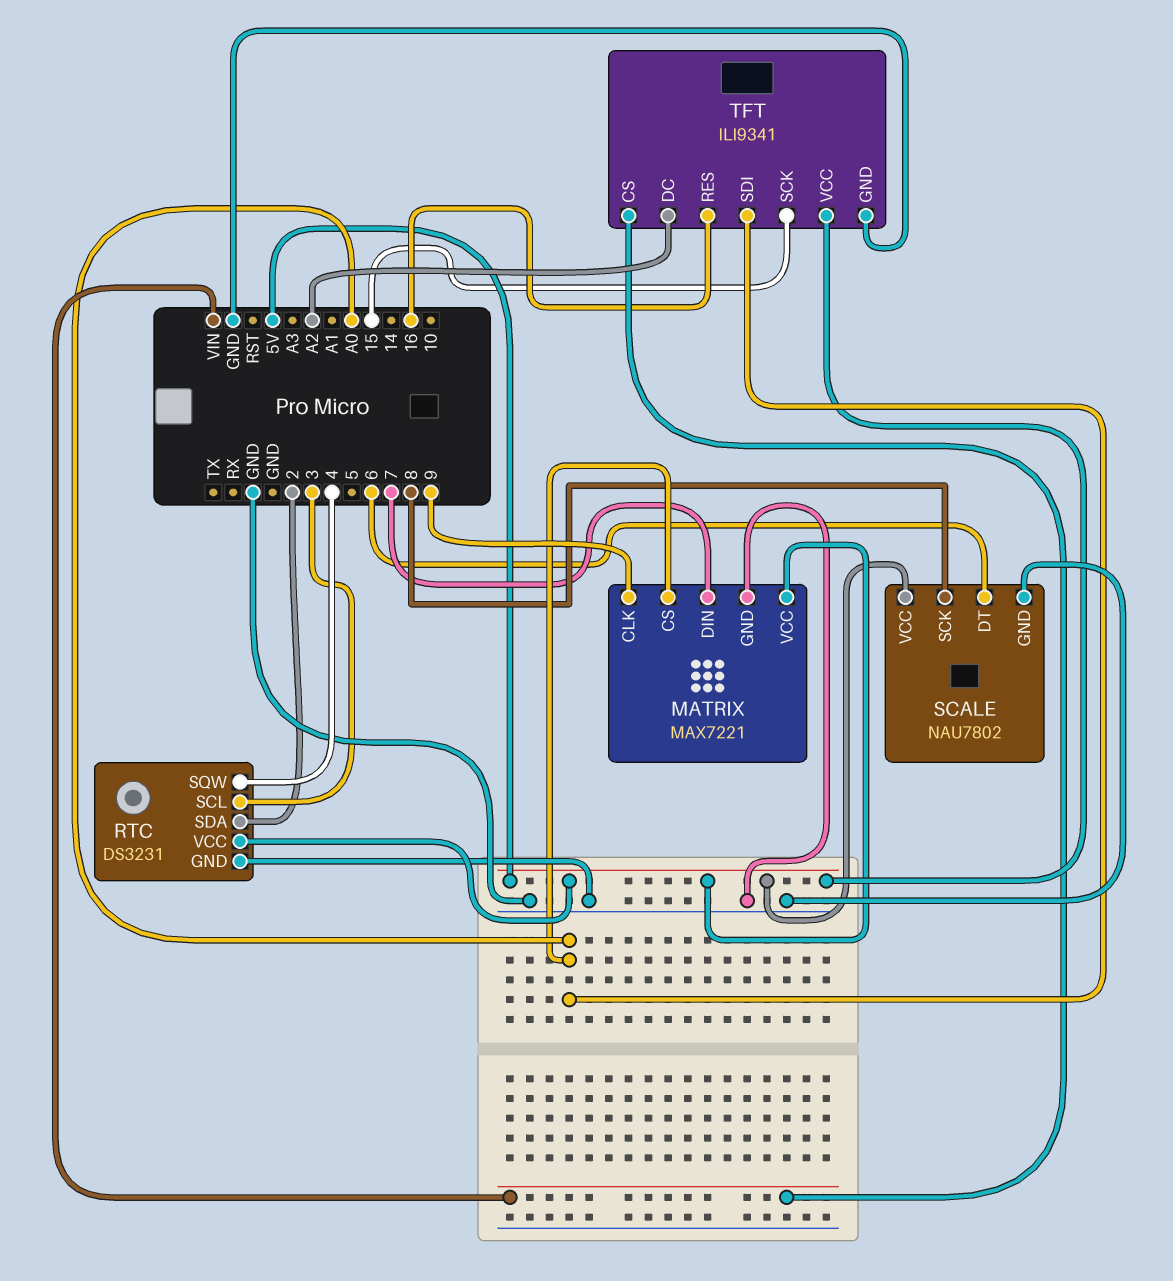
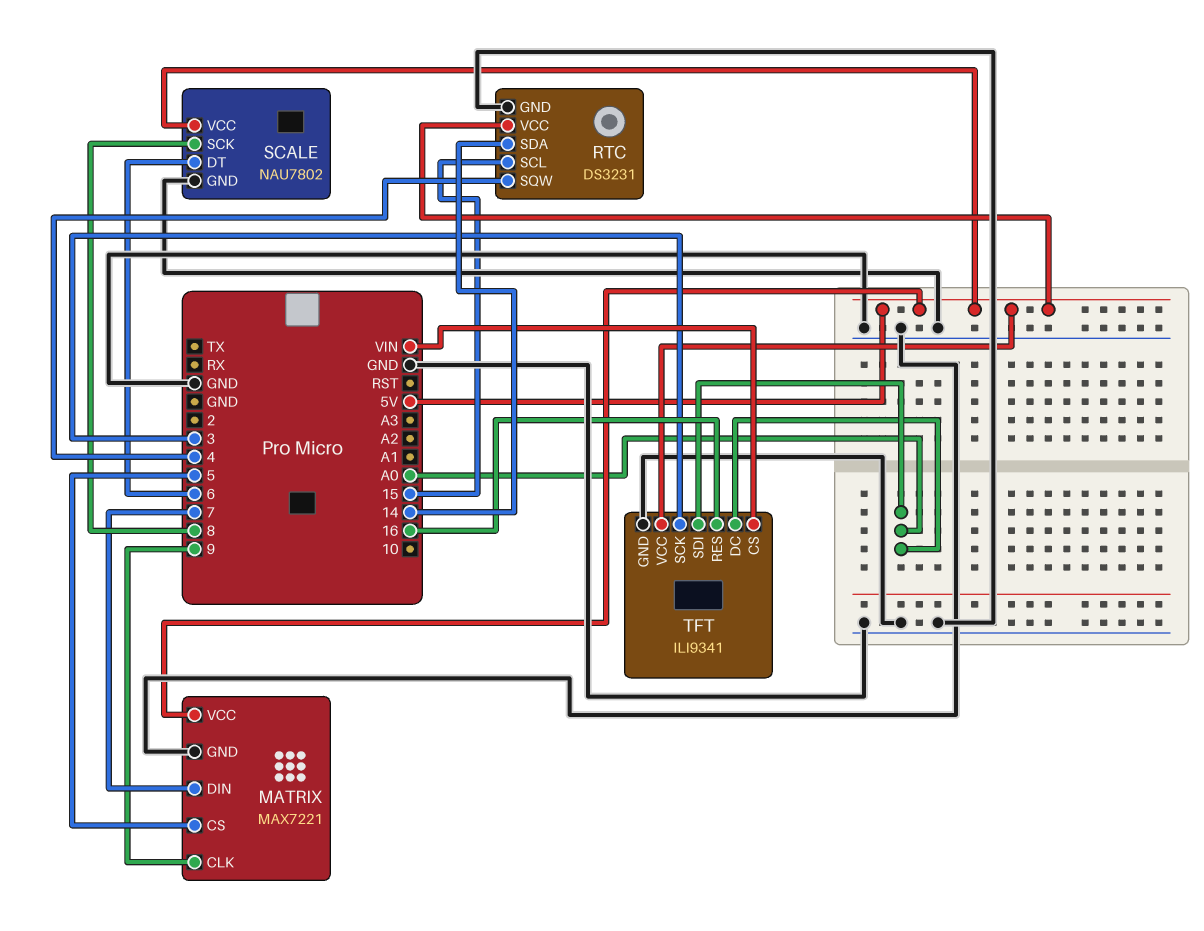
MATRIX pin CS: A0 -> 5
RTC pin SCL: 3 -> 15
RTC pin SDA: 2 -> 14
TFT pin DC: A2 -> A0
TFT pin SCK: 15 -> 3

